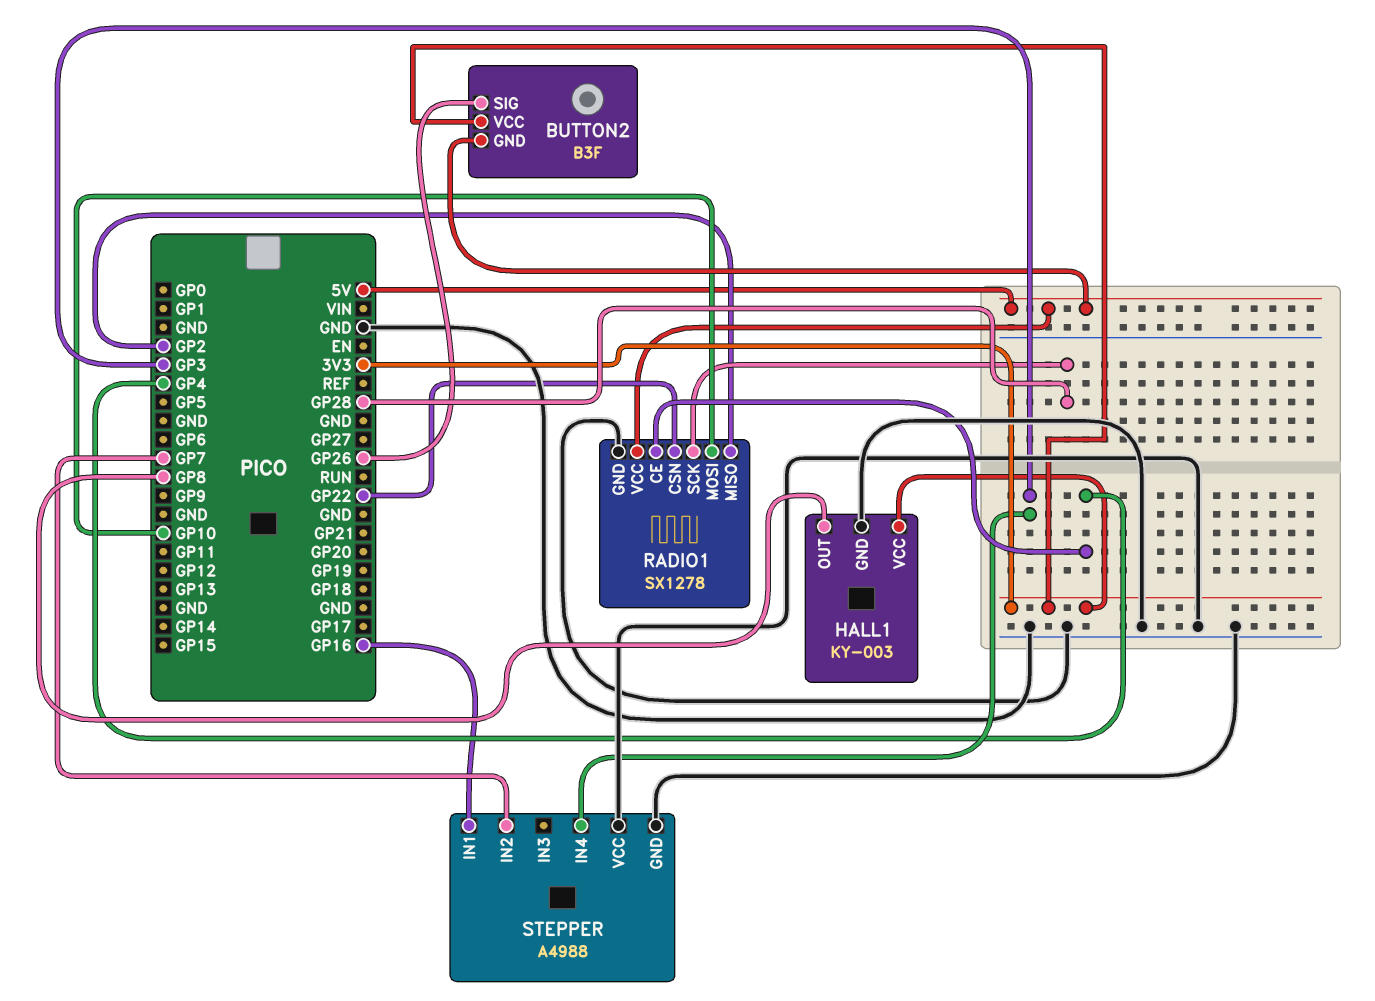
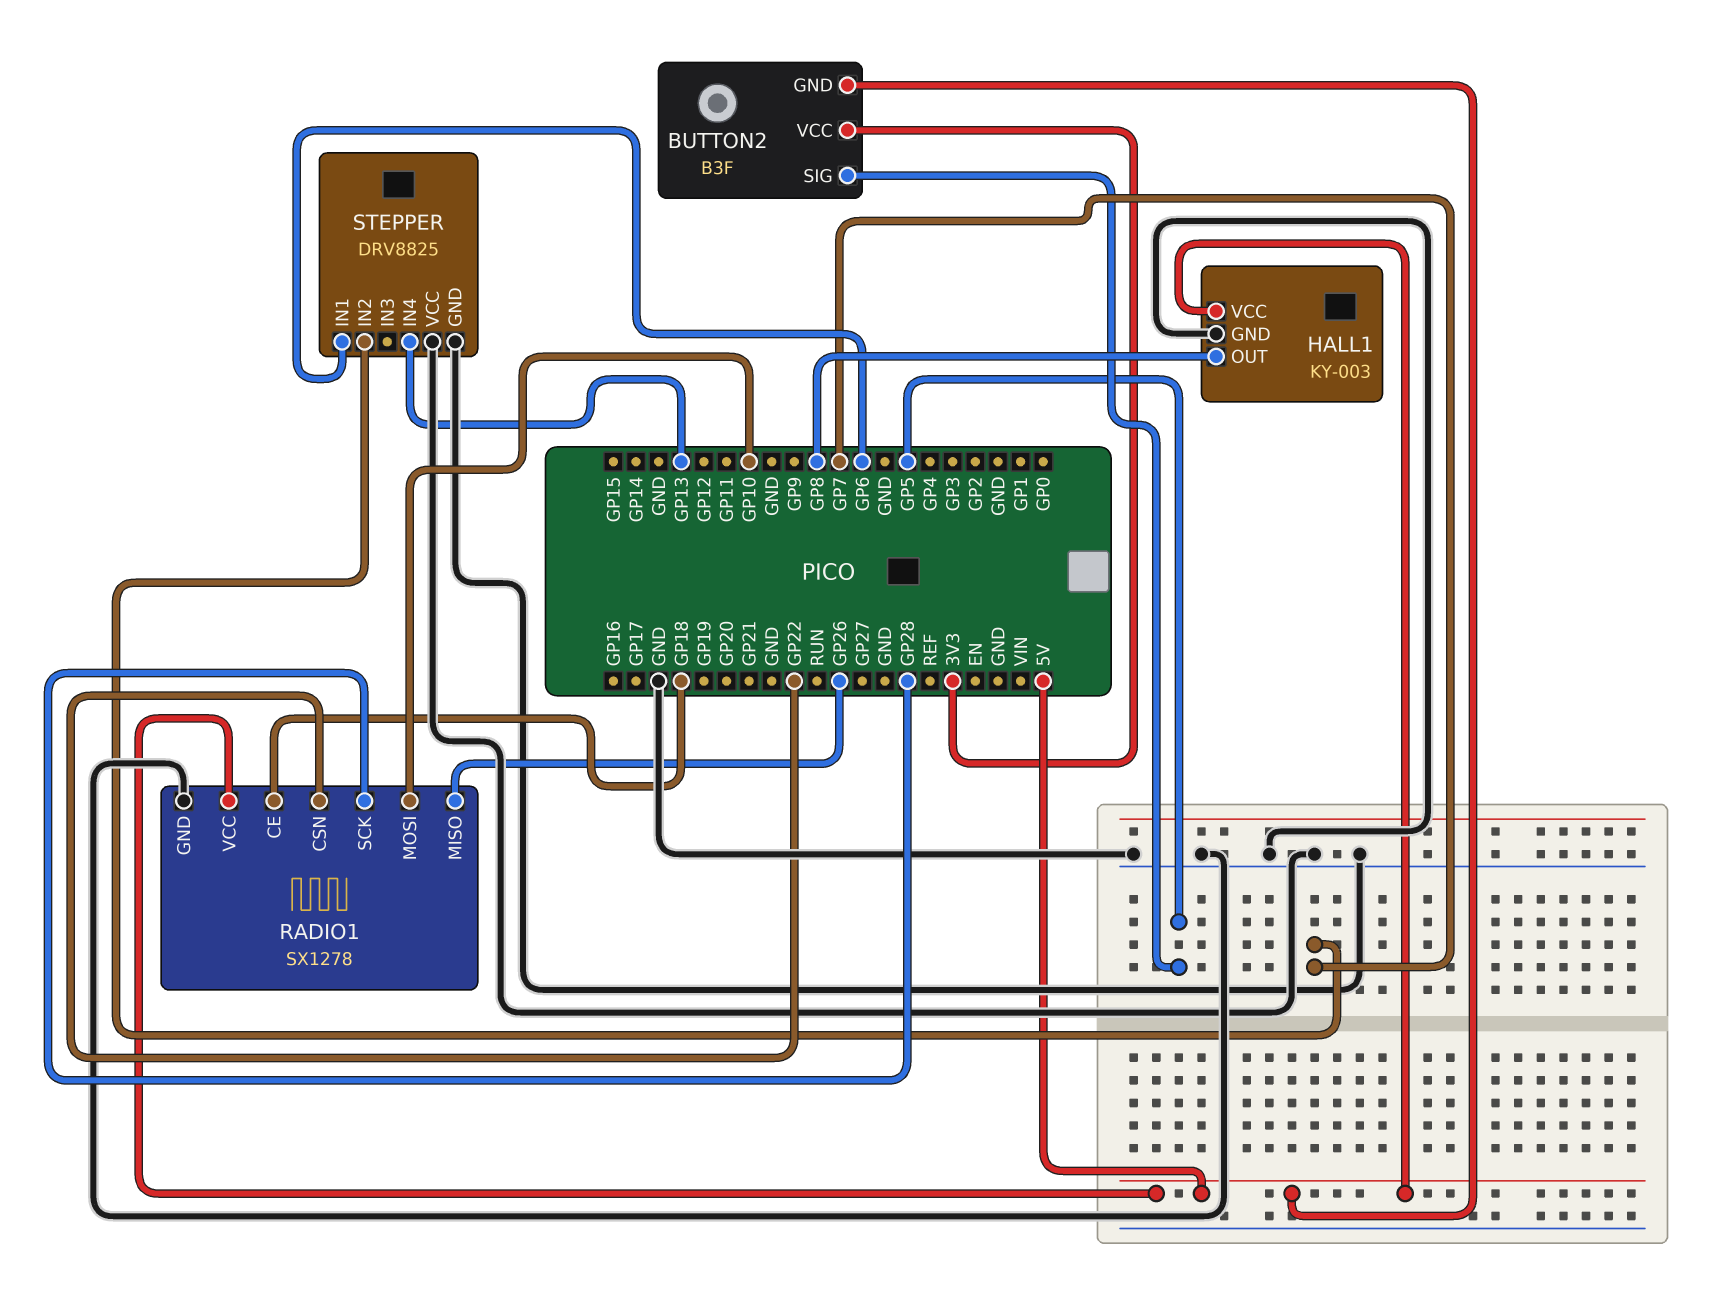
BUTTON2 pin SIG: GP26 -> GP5
HALL1 pin VCC: 3V3 -> 5V
RADIO1 pin CE: GP4 -> GP18
RADIO1 pin MISO: GP2 -> GP26
STEPPER: A4988 -> DRV8825
STEPPER pin IN1: GP16 -> GP6
STEPPER pin IN4: GP3 -> GP13

